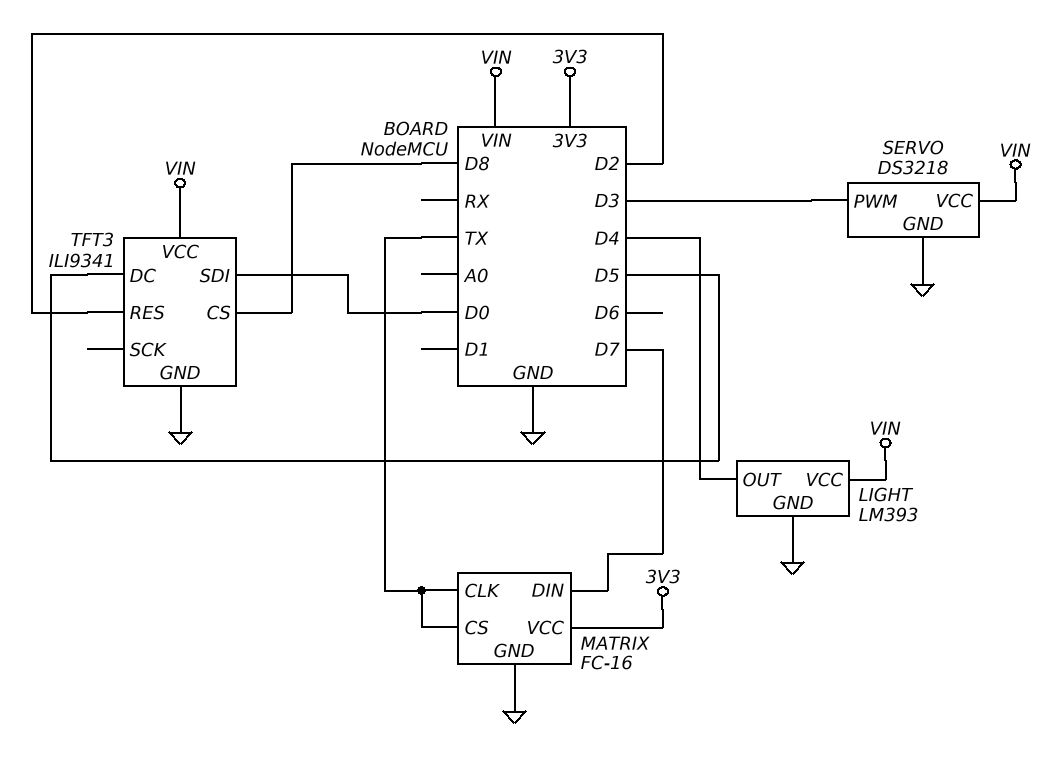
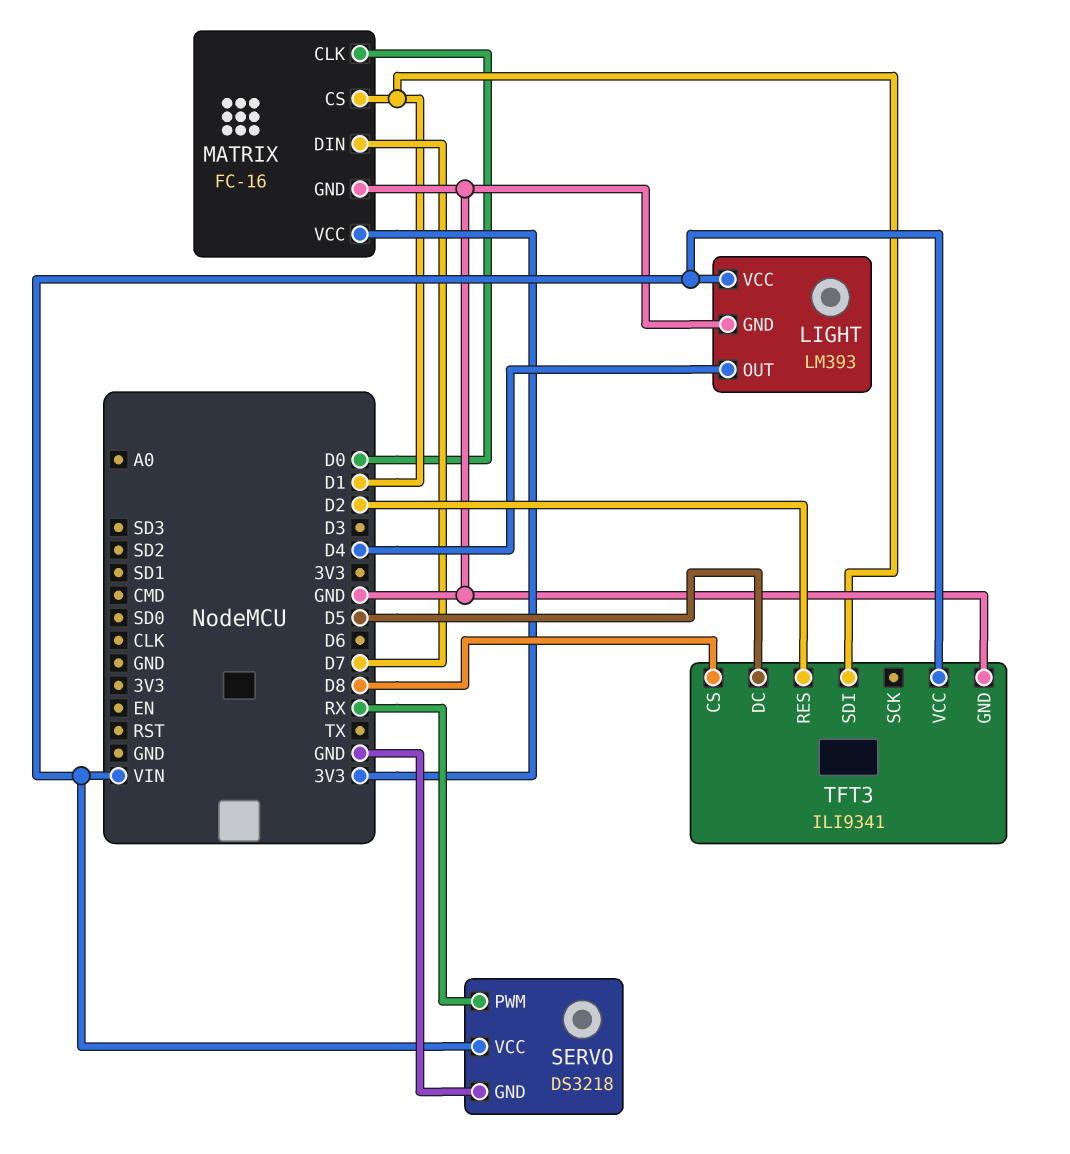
MATRIX pin CLK: TX -> D0
MATRIX pin CS: TX -> D1
SERVO pin PWM: D3 -> RX
TFT3 pin SDI: D0 -> D1

